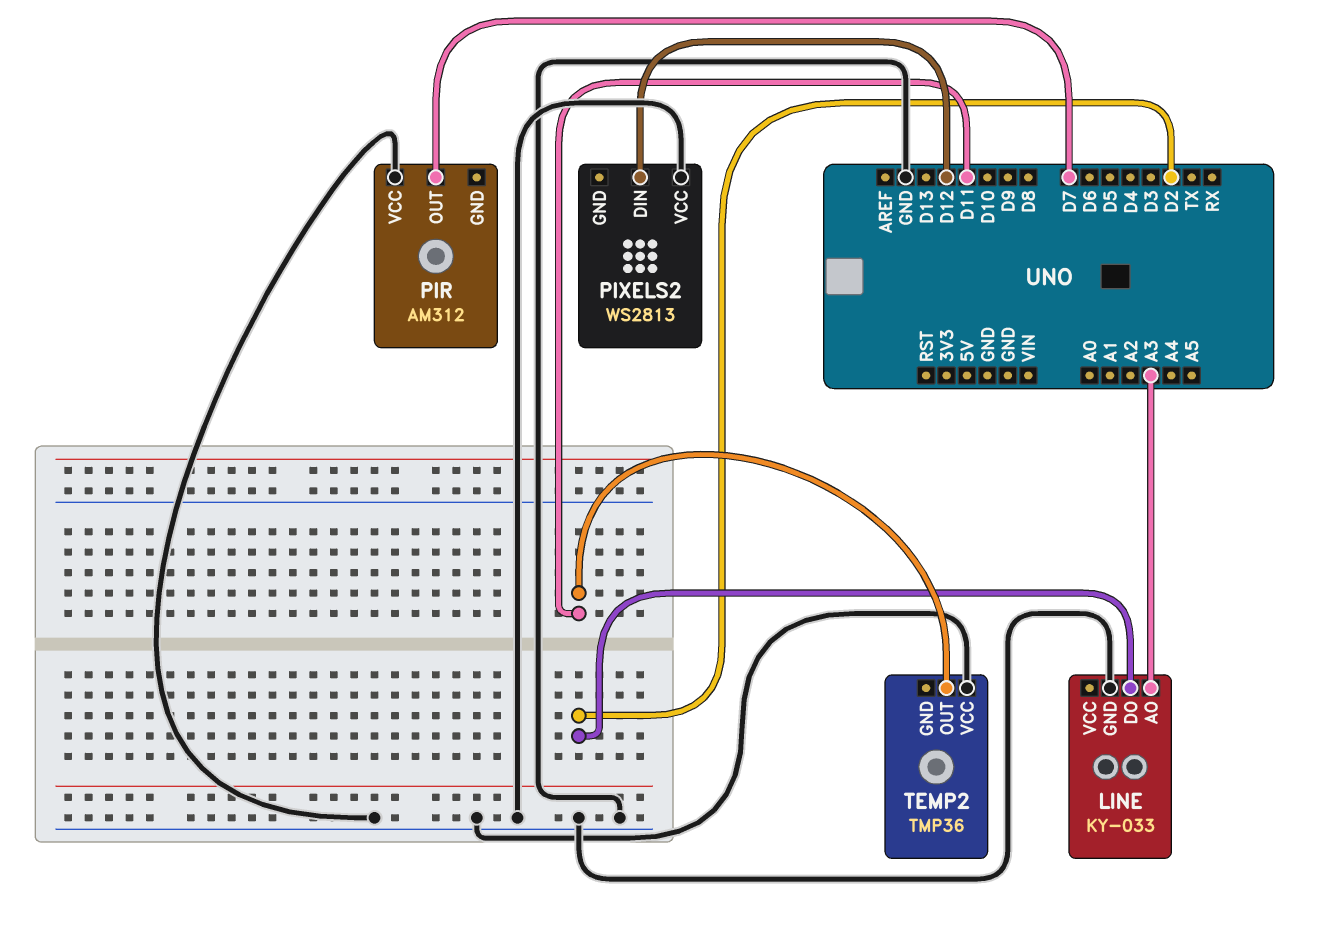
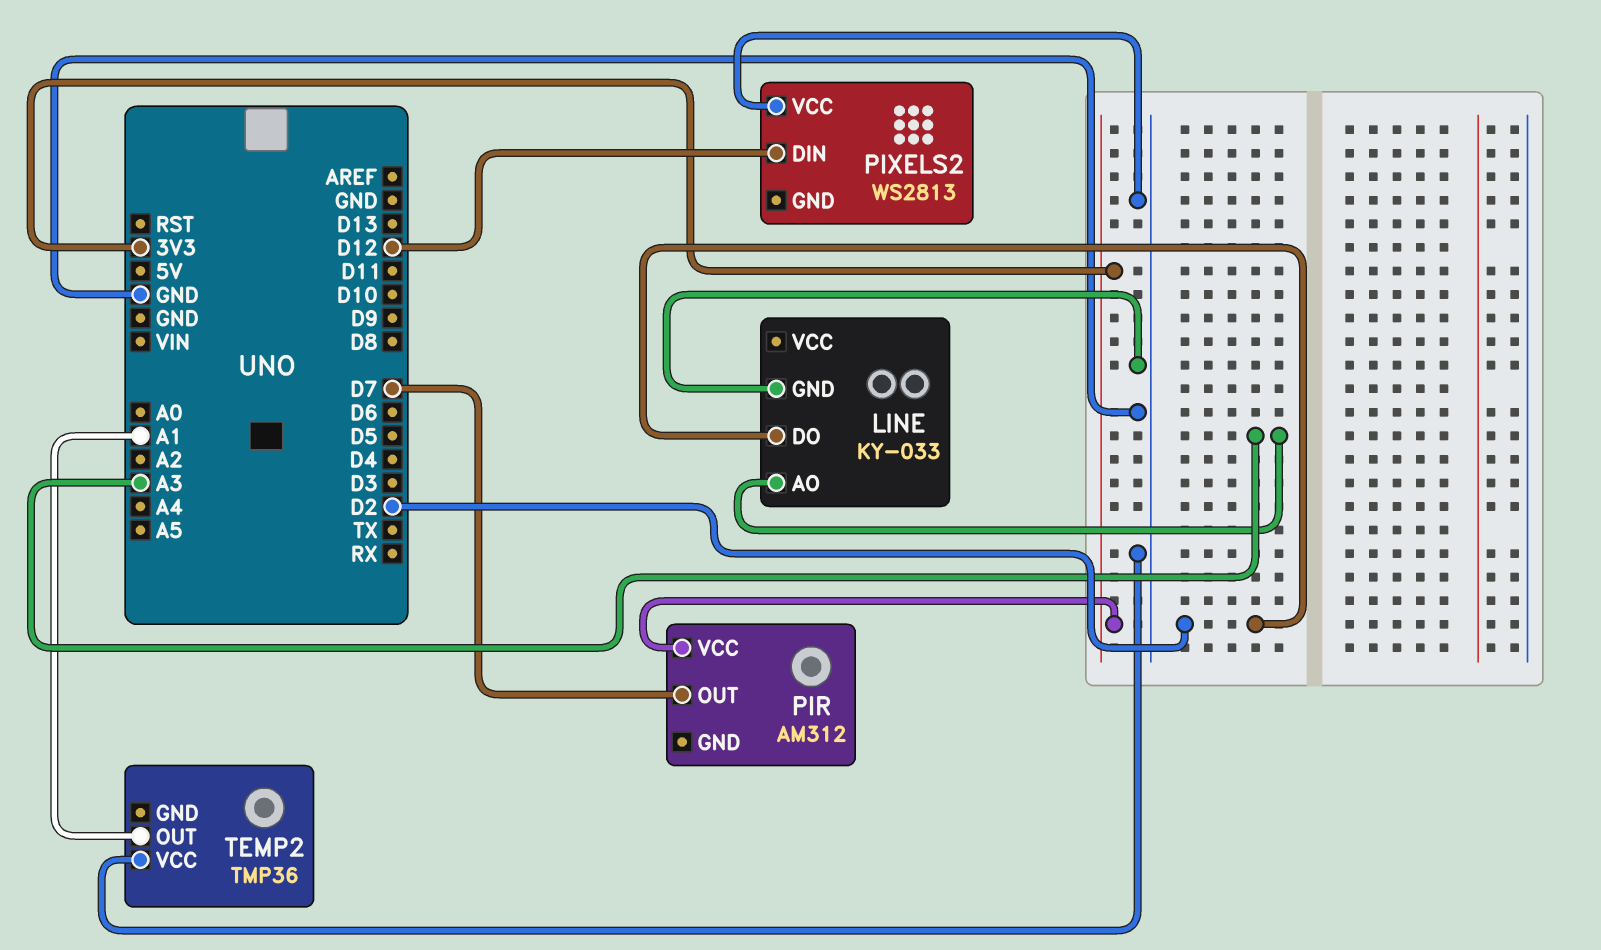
PIR pin VCC: GND -> 3V3
TEMP2 pin OUT: D11 -> A1

